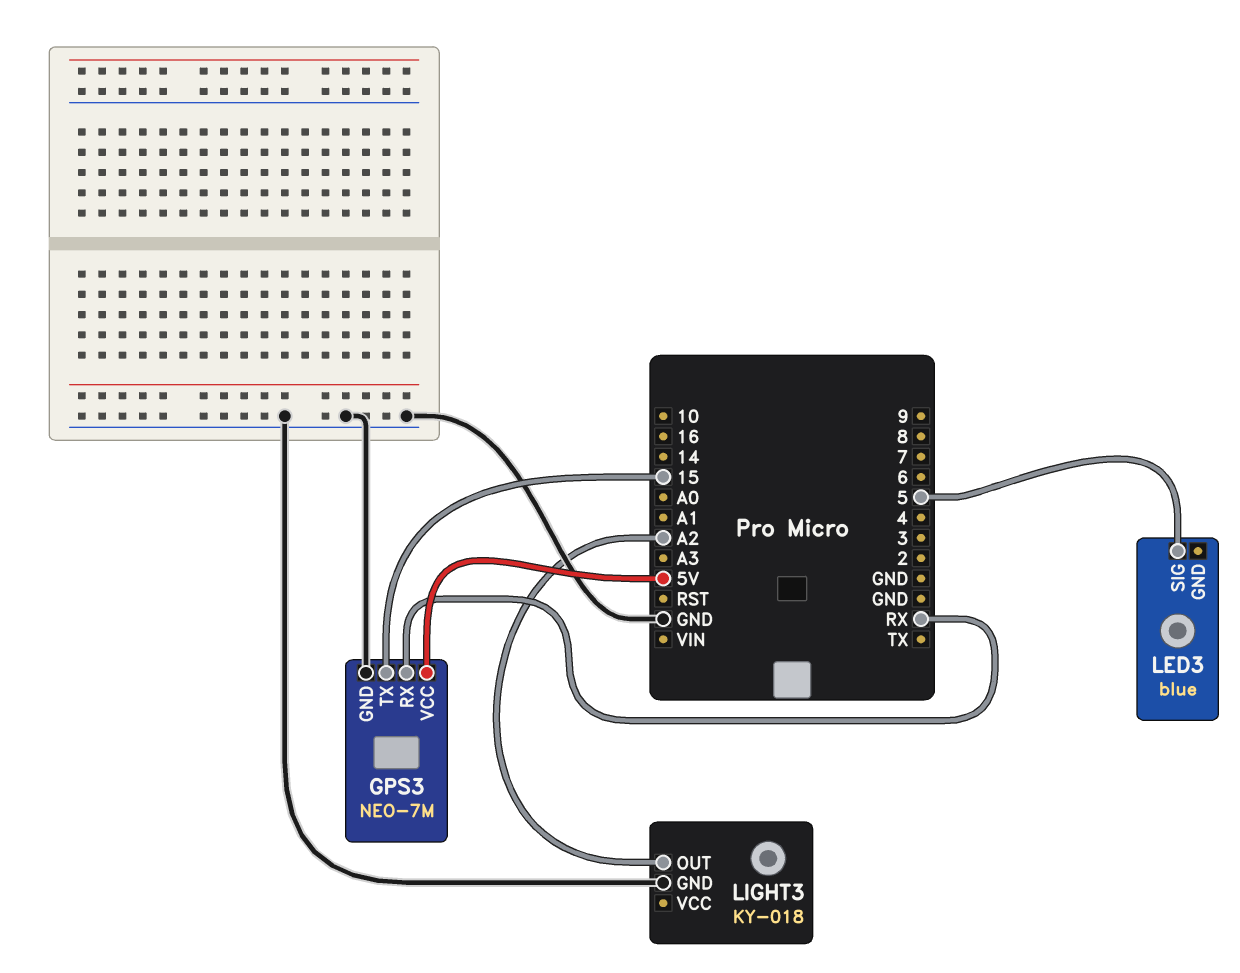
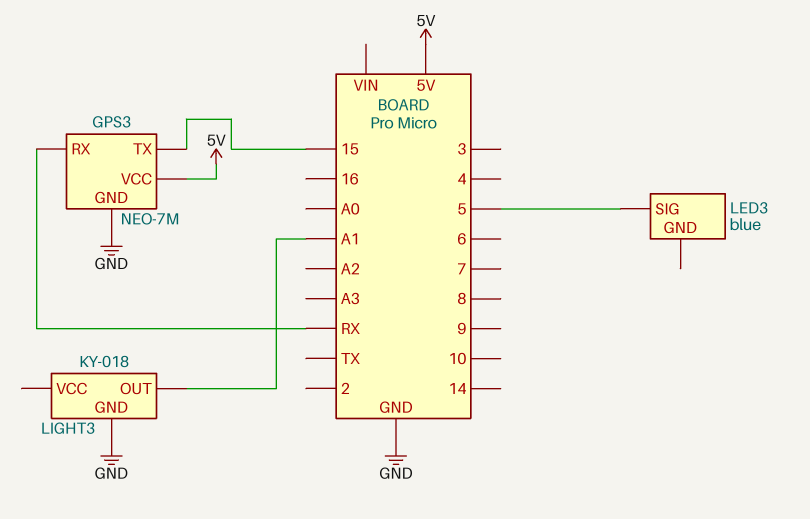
LIGHT3 pin OUT: A2 -> A1

